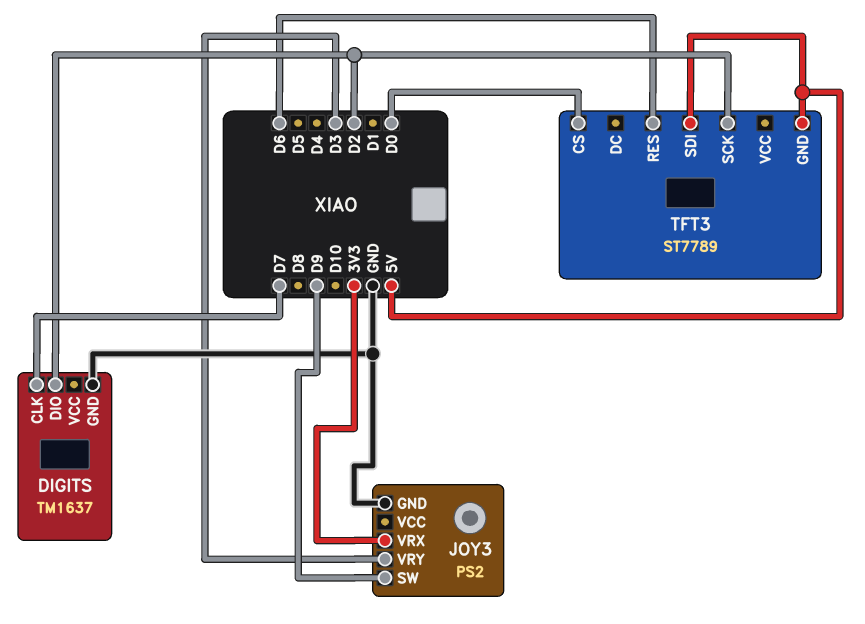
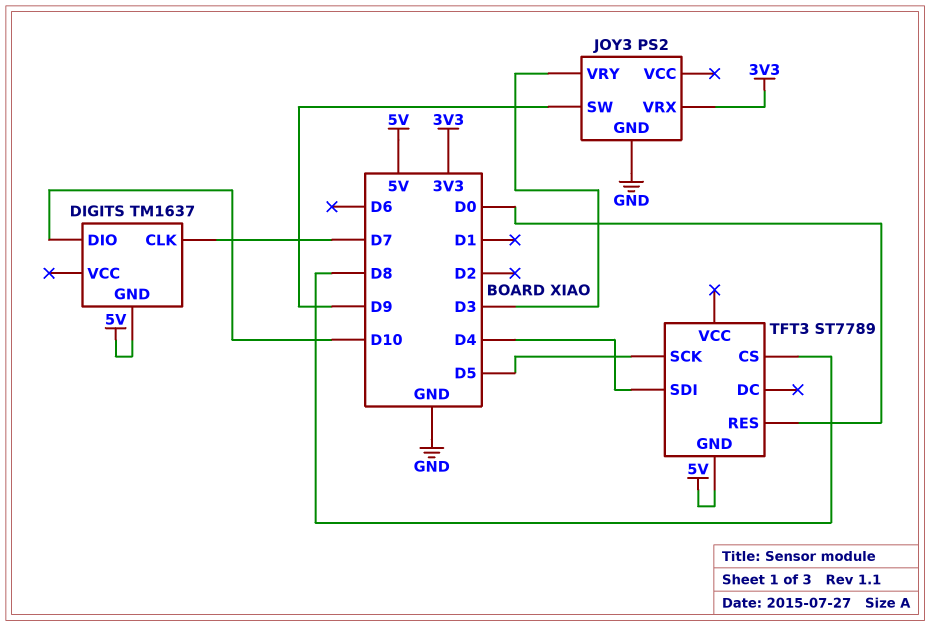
DIGITS pin DIO: D2 -> D10
DIGITS pin GND: GND -> 5V
TFT3 pin CS: D0 -> D8
TFT3 pin RES: D6 -> D0
TFT3 pin SCK: D2 -> D5
TFT3 pin SDI: 5V -> D4

